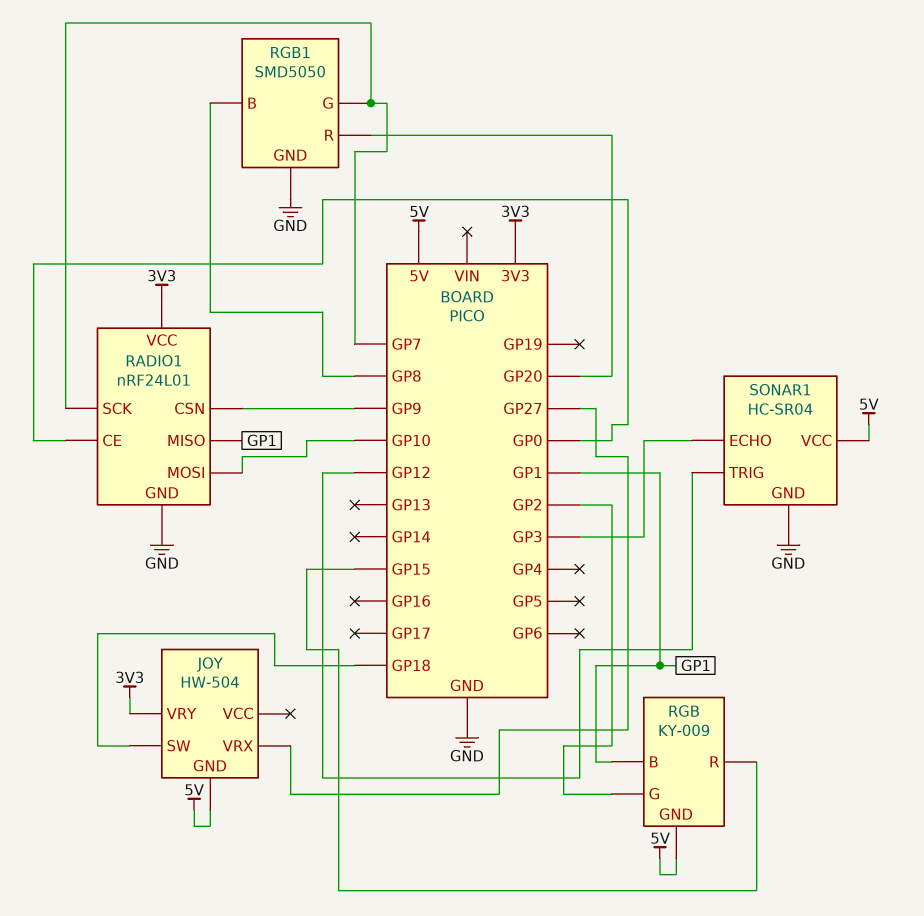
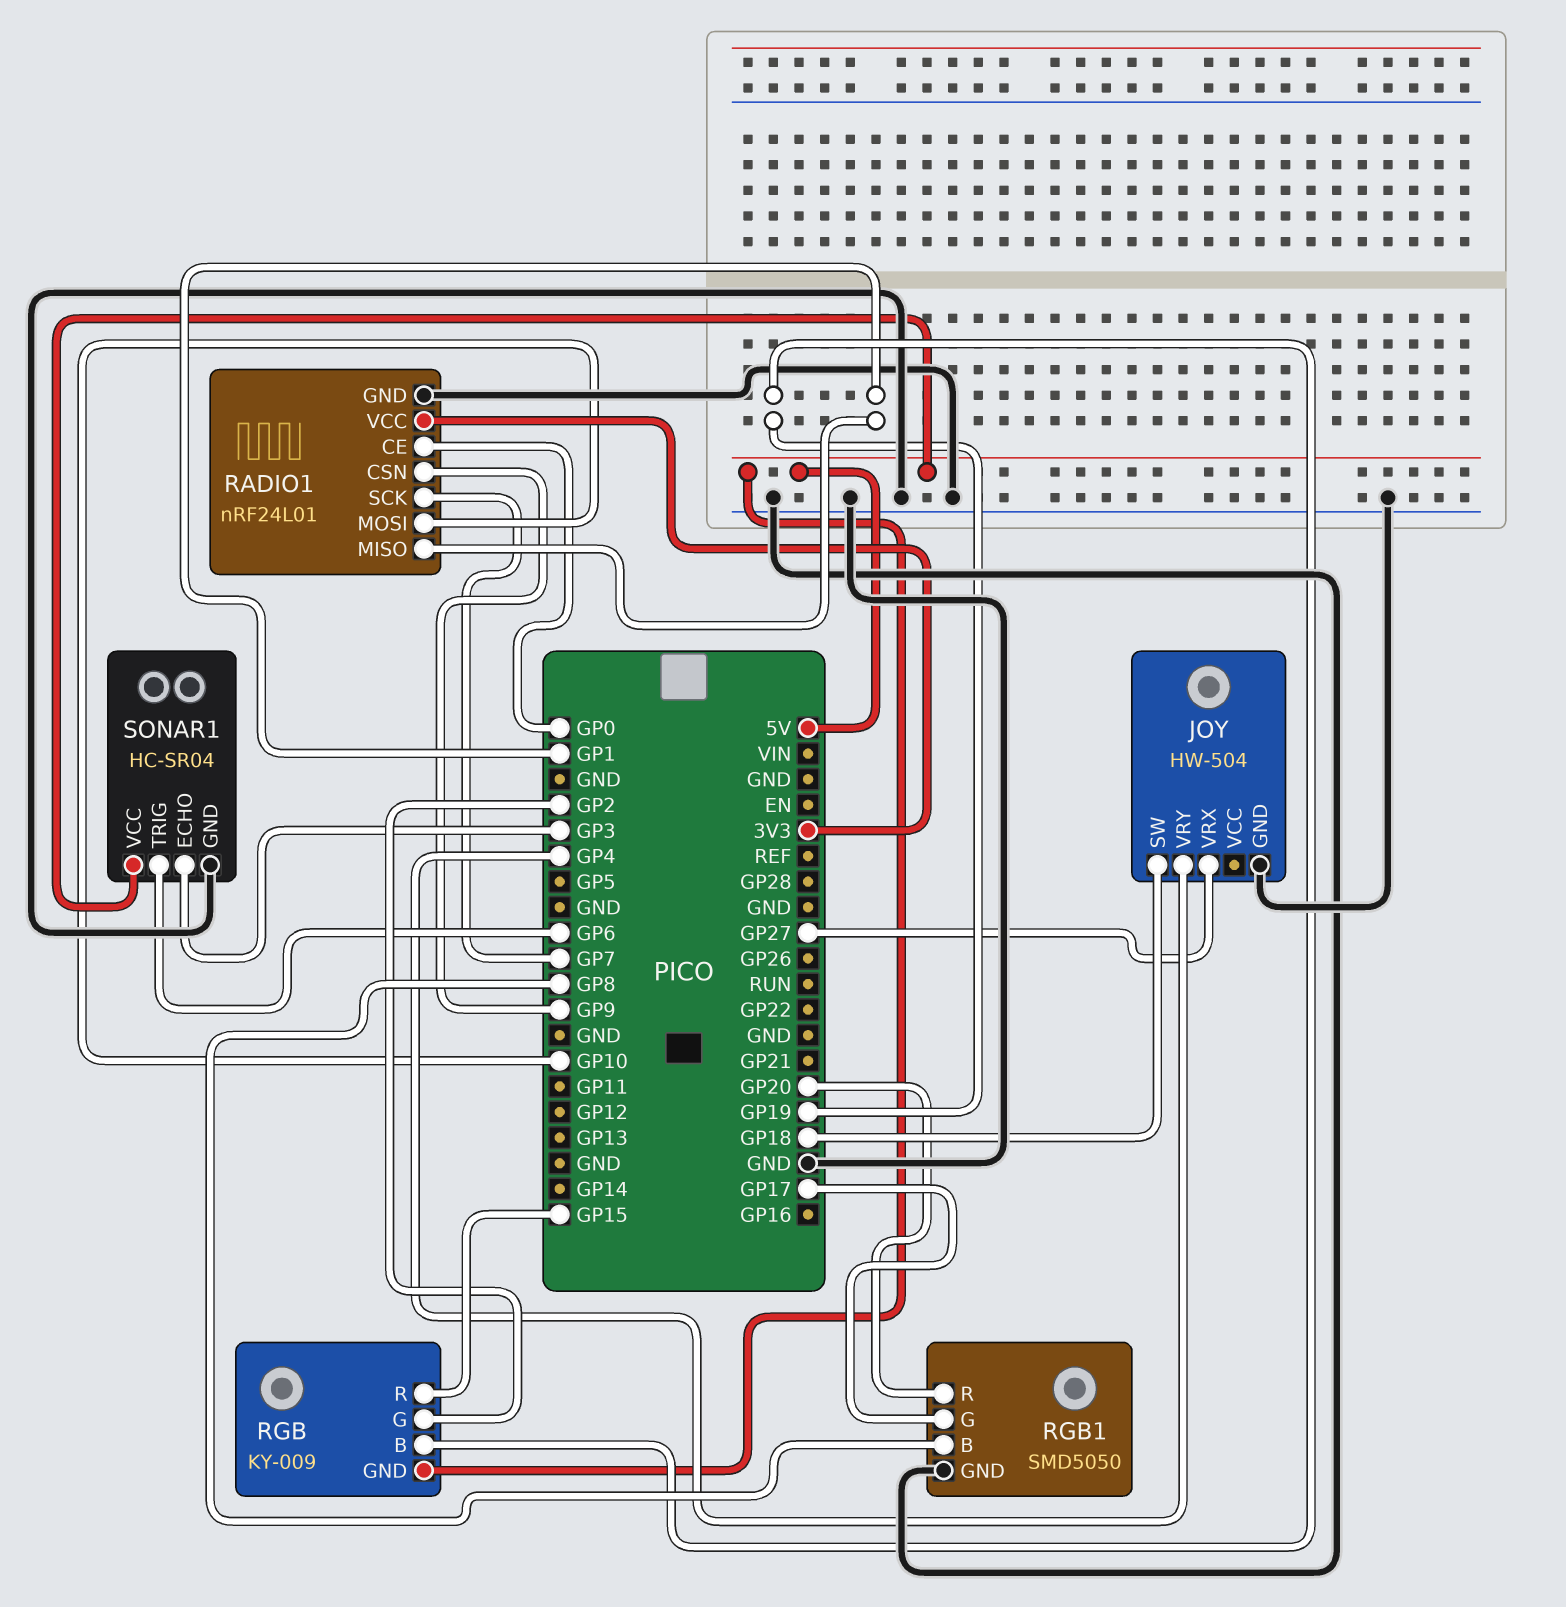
JOY pin GND: 5V -> GND
JOY pin VRY: 3V3 -> GP4
RGB pin B: GP1 -> GP19
RGB1 pin G: GP7 -> GP17
SONAR1 pin TRIG: GP12 -> GP6

